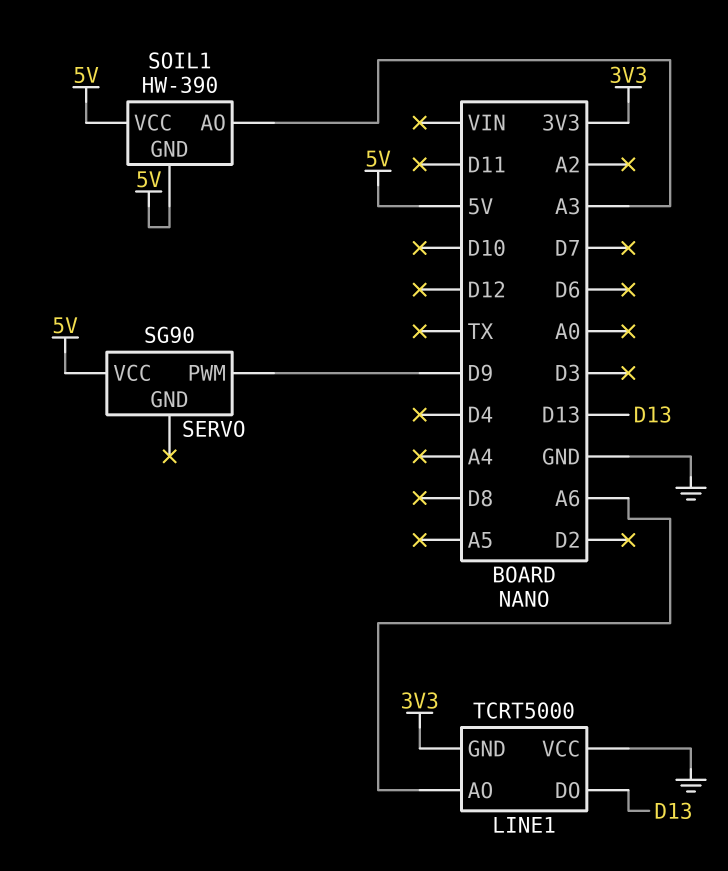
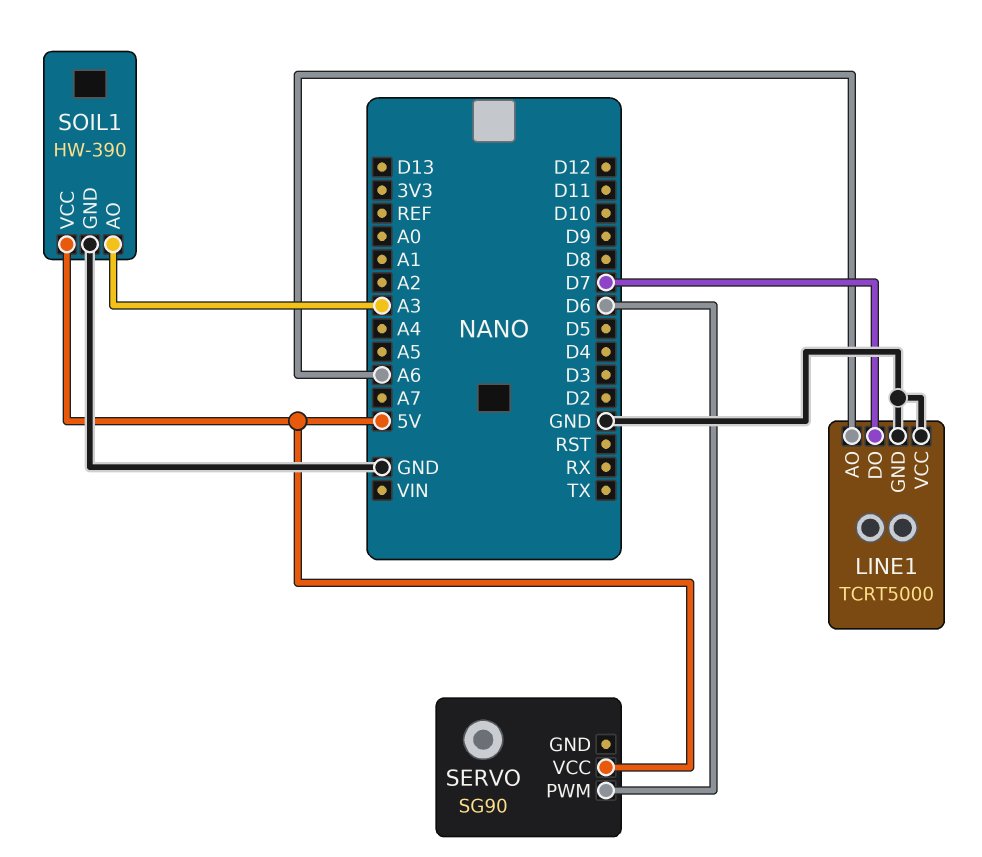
LINE1 pin DO: D13 -> D7
LINE1 pin GND: 3V3 -> GND
SERVO pin PWM: D9 -> D6
SOIL1 pin GND: 5V -> GND

